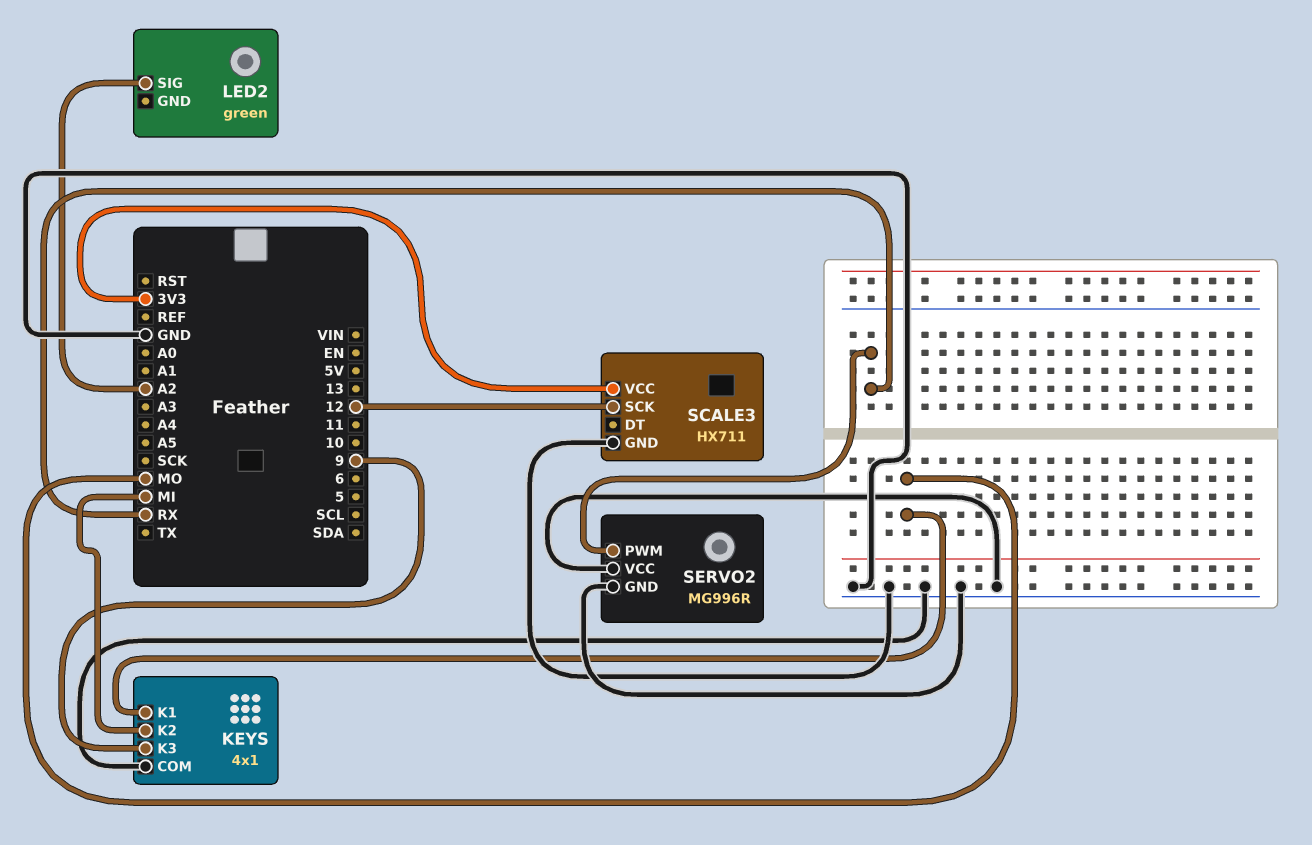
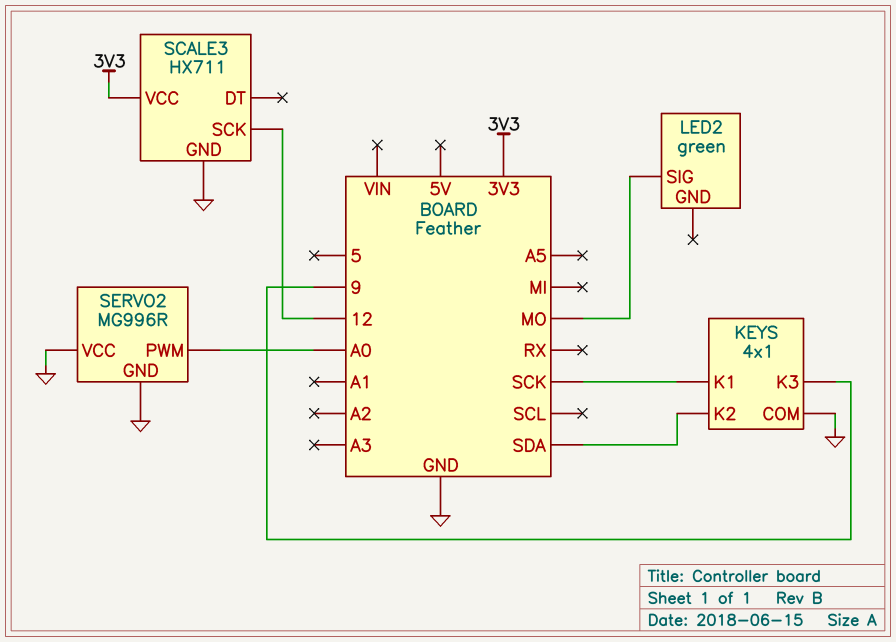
KEYS pin K1: MO -> SCK
KEYS pin K2: MI -> SDA
LED2 pin SIG: A2 -> MO
SERVO2 pin PWM: RX -> A0

